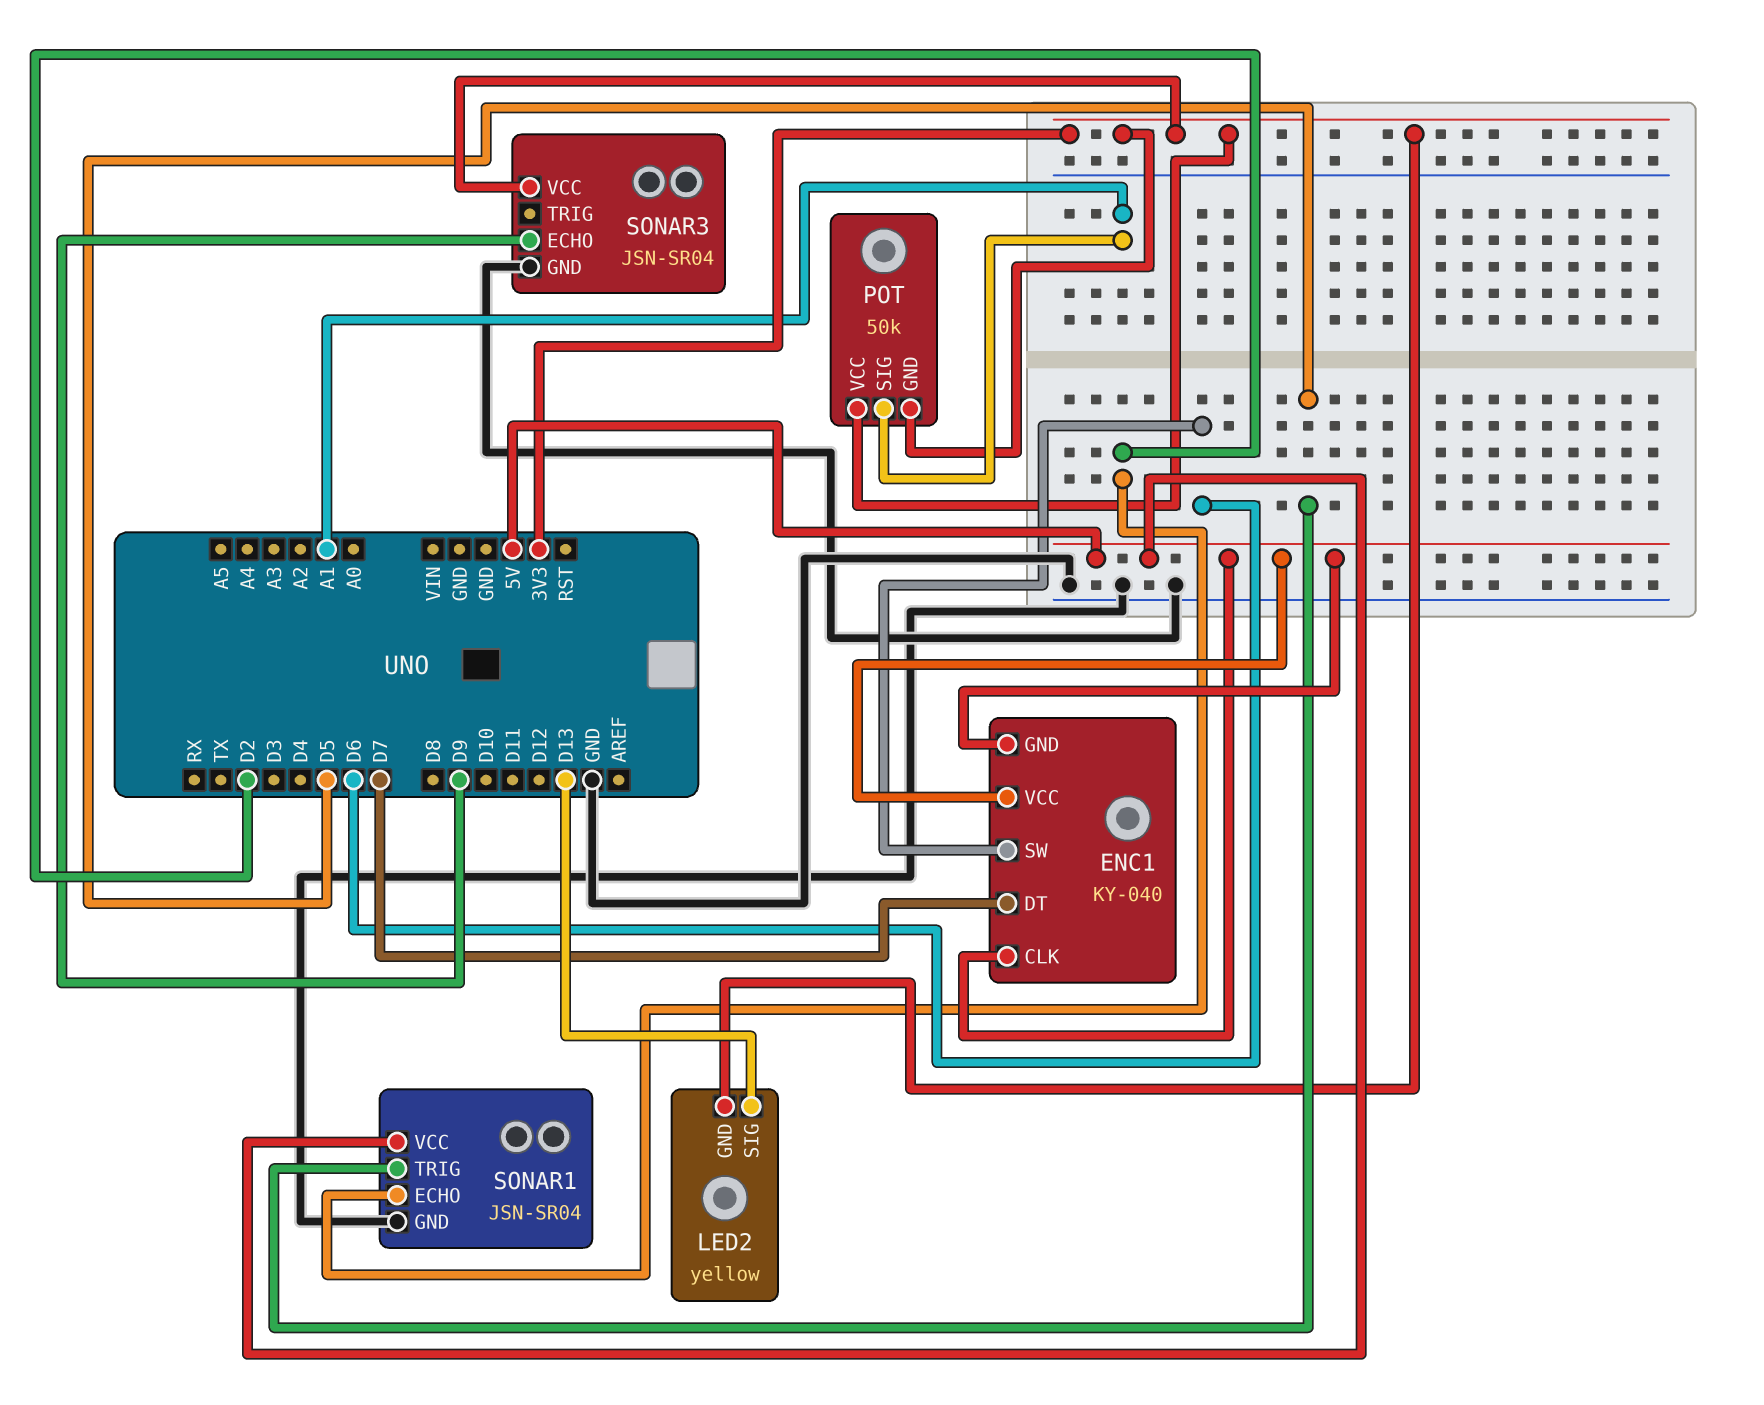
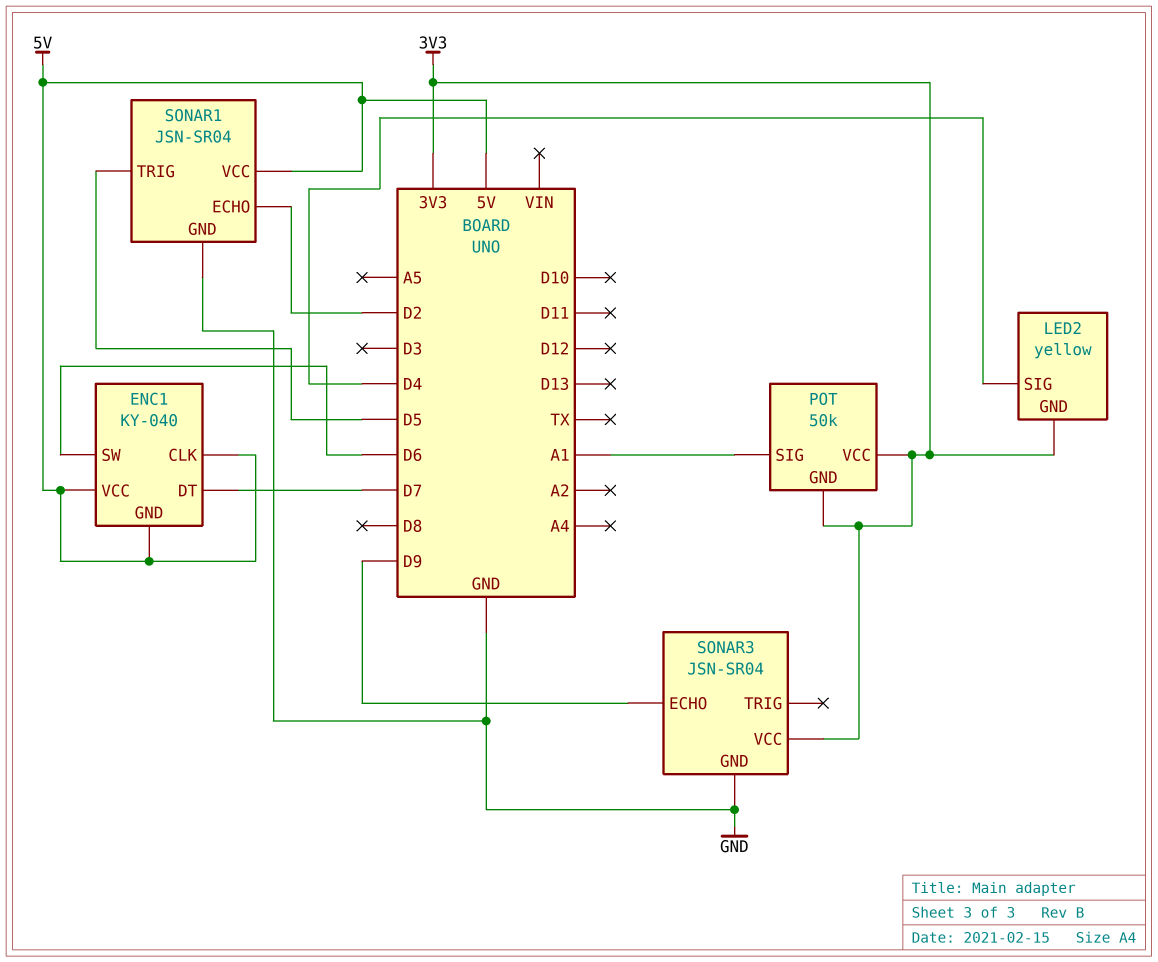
LED2 pin SIG: D13 -> D4

